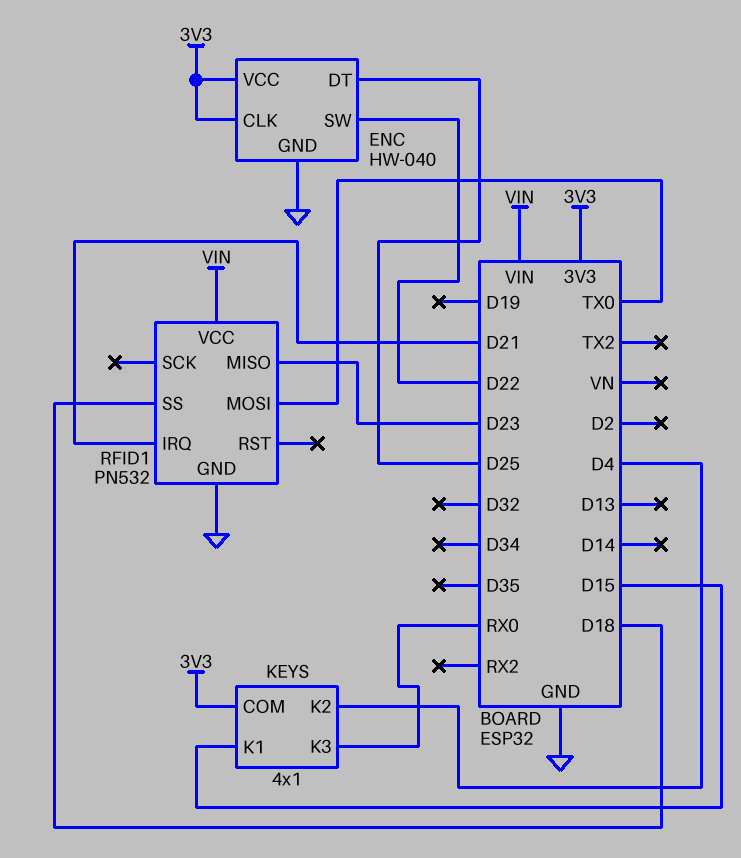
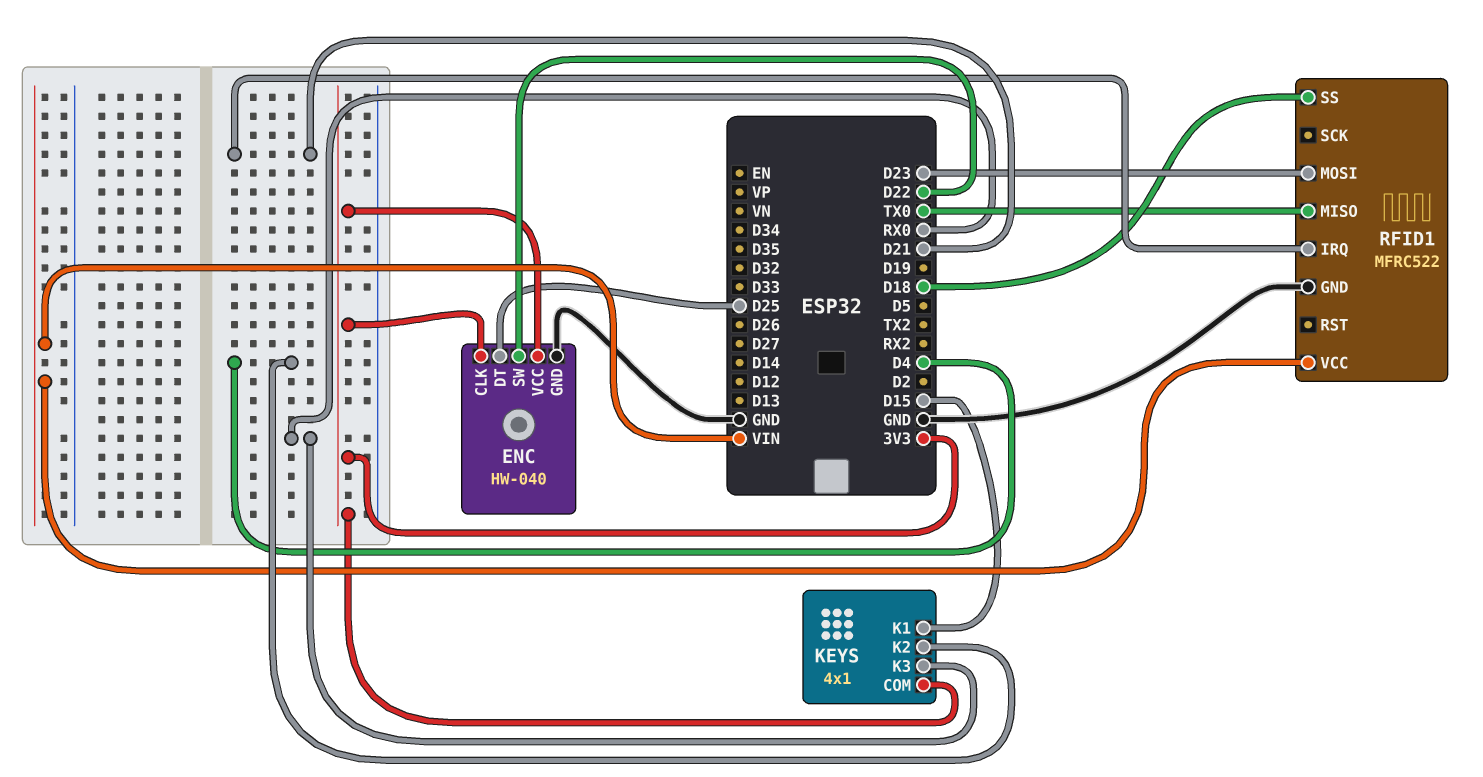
RFID1: PN532 -> MFRC522
RFID1 pin MISO: D23 -> TX0
RFID1 pin MOSI: TX0 -> D23

